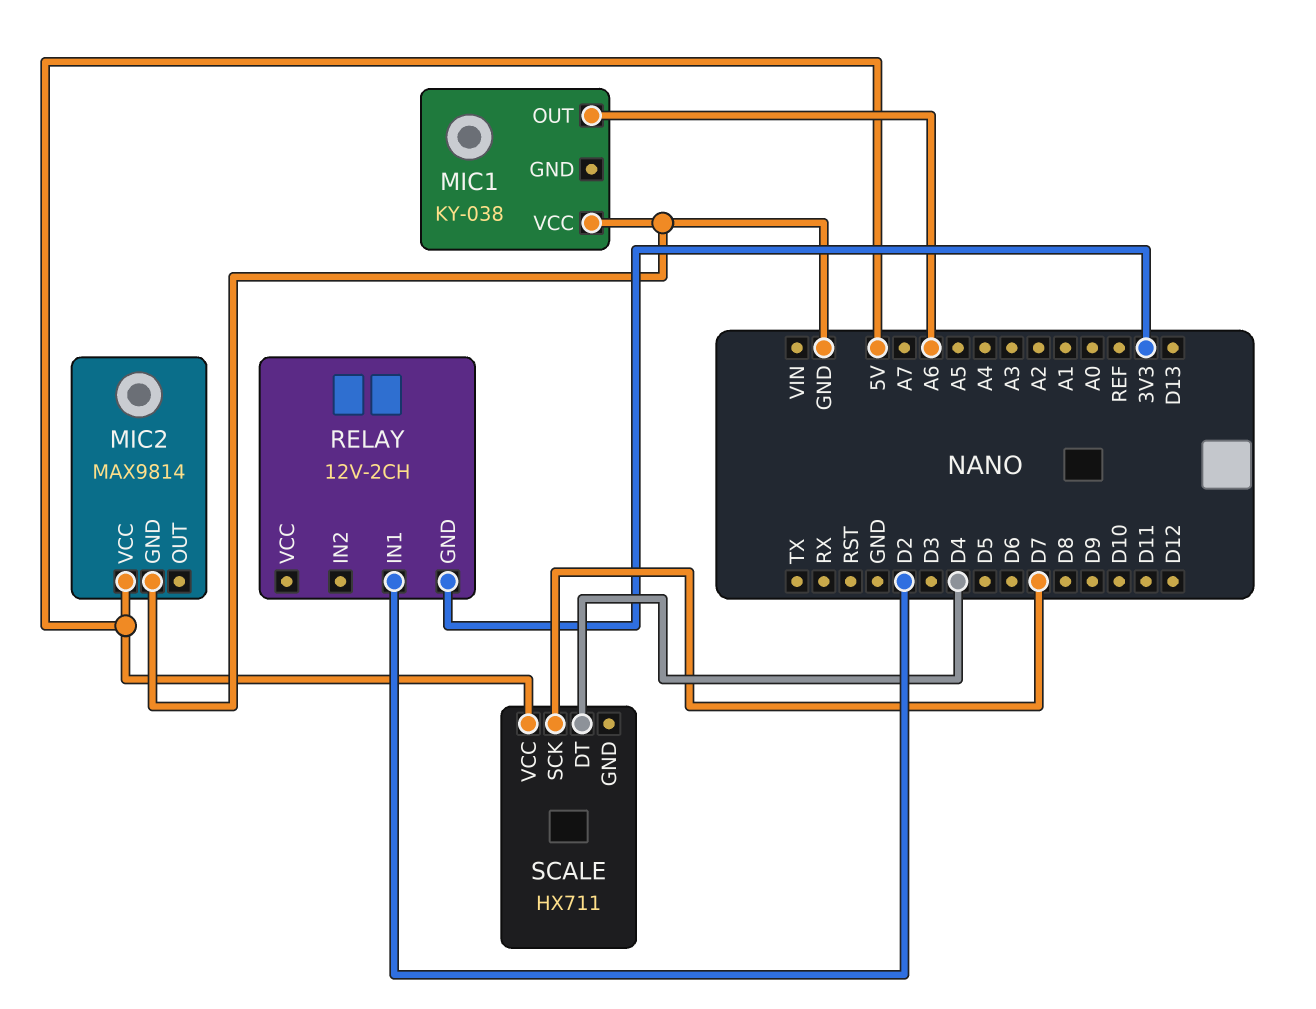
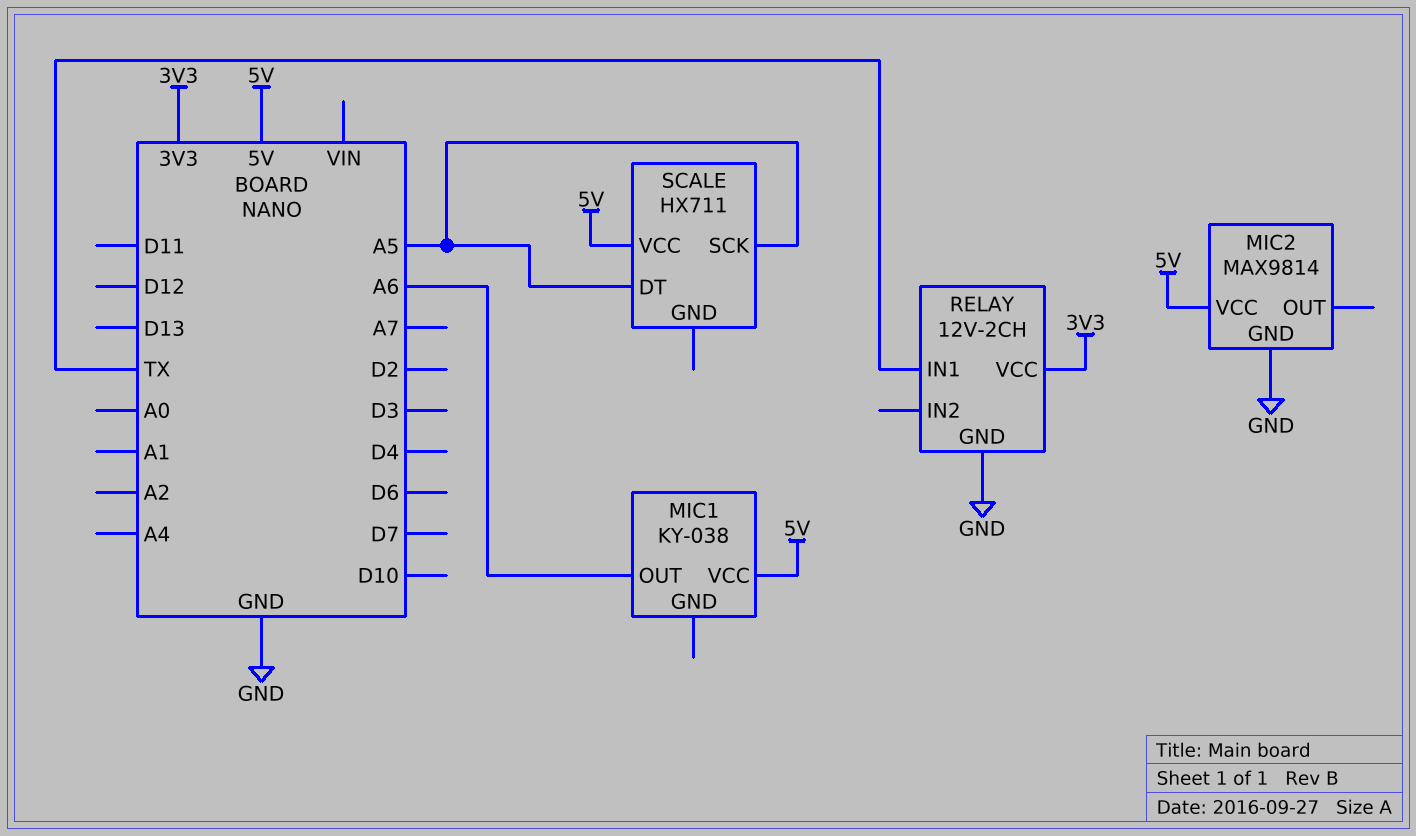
MIC1 pin VCC: GND -> 5V
RELAY pin GND: 3V3 -> GND
RELAY pin IN1: D2 -> TX
RELAY pin VCC: none -> 3V3
SCALE pin DT: D4 -> A5
SCALE pin SCK: D7 -> A5

